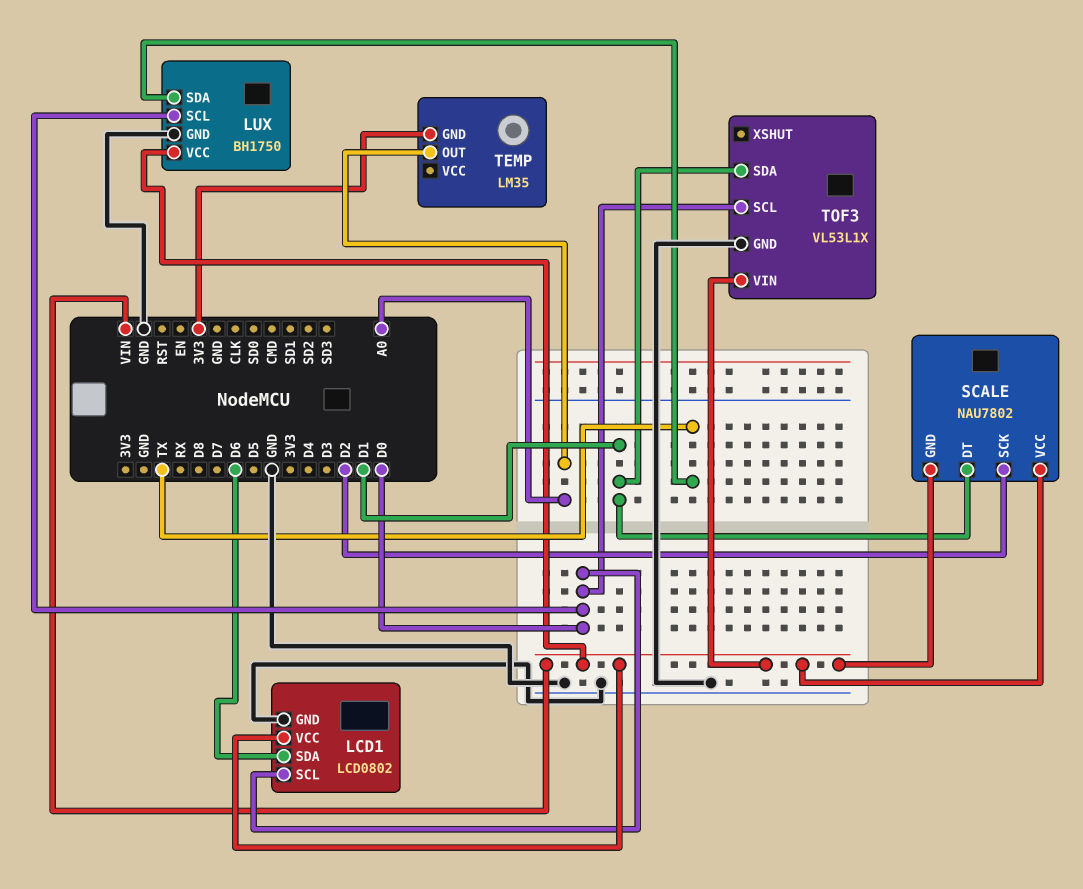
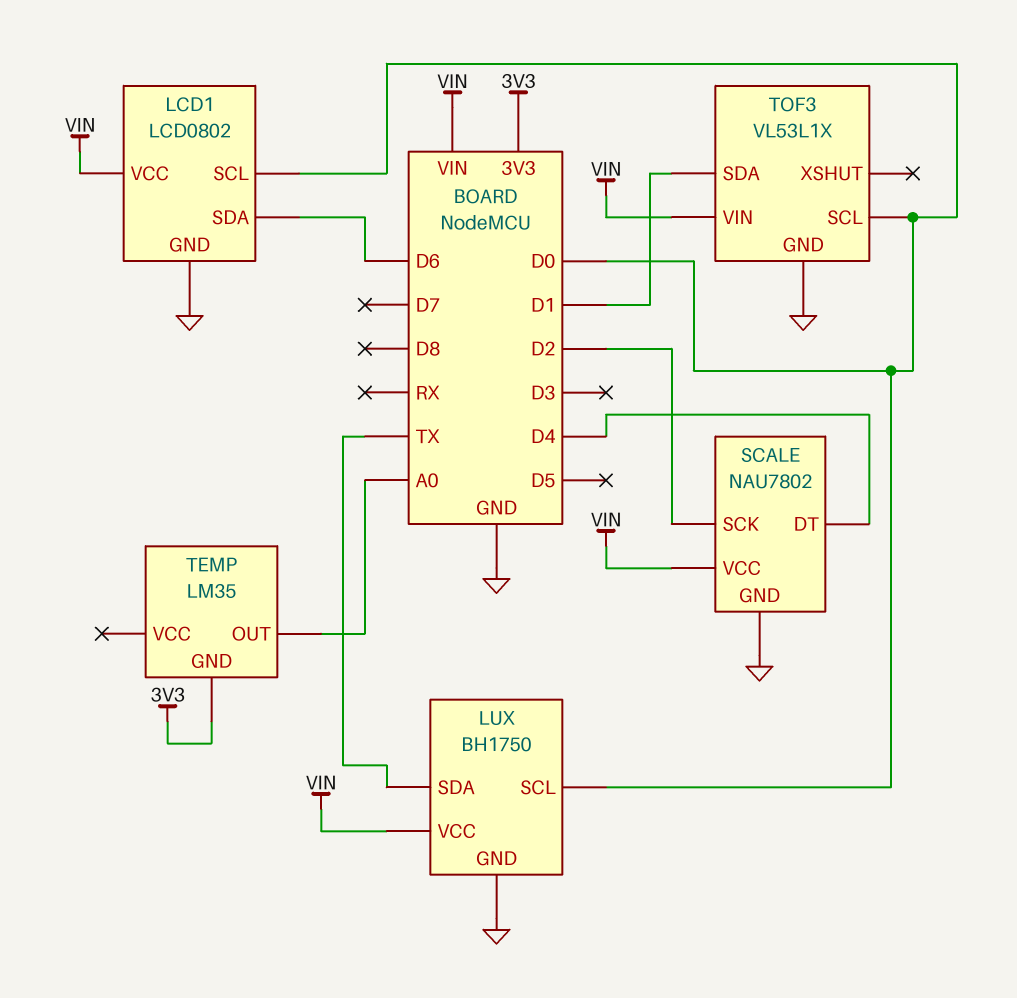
SCALE pin DT: D1 -> D4
SCALE pin GND: VIN -> GND

